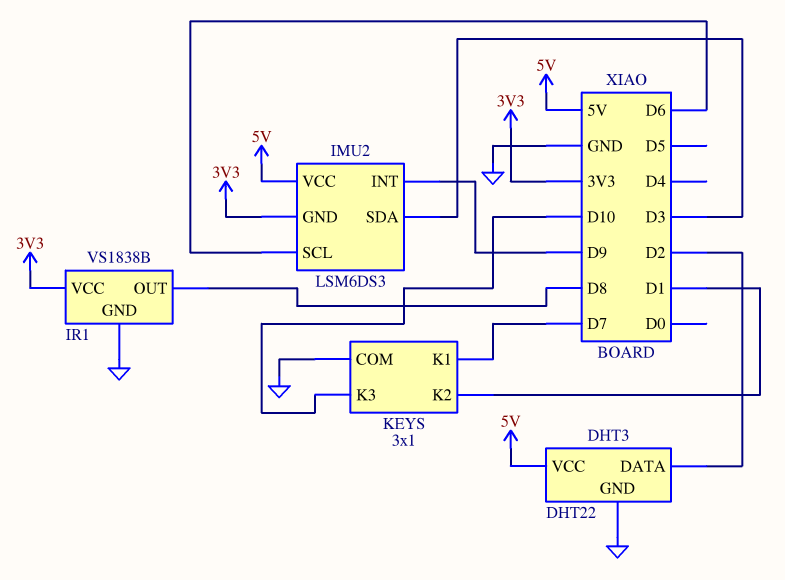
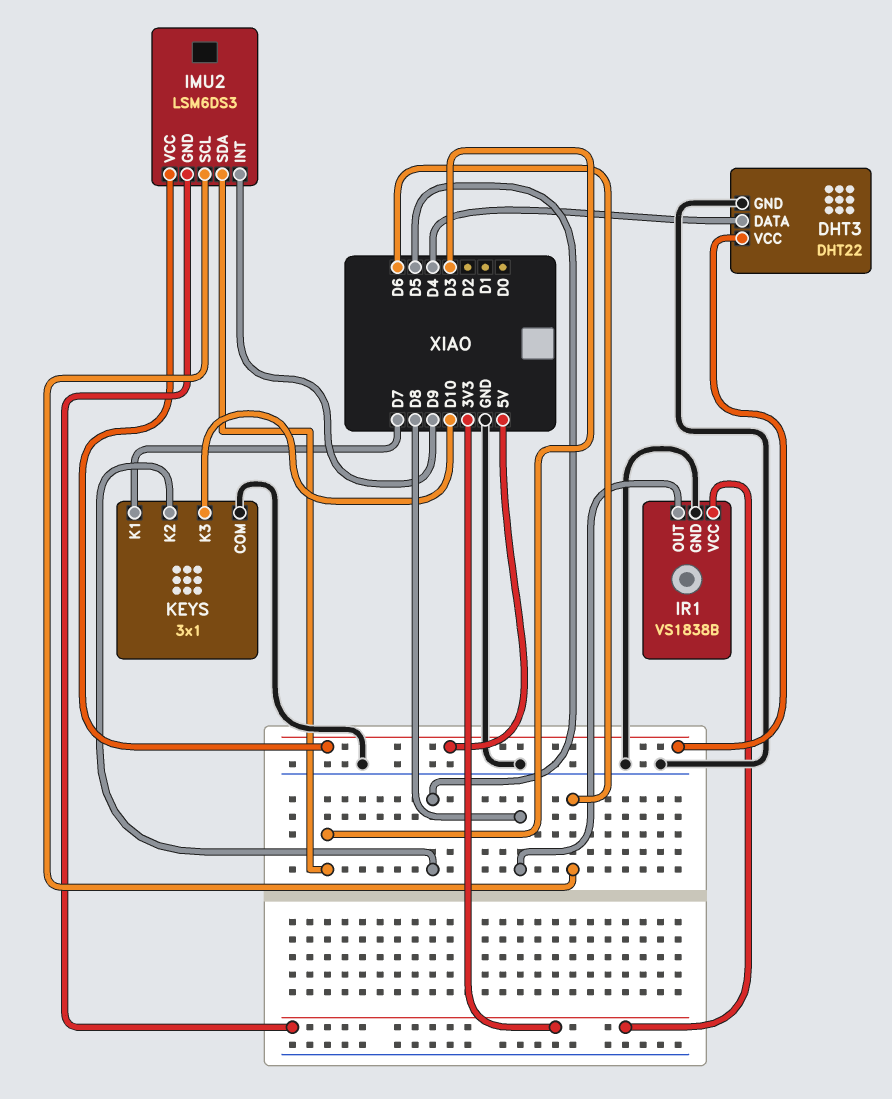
DHT3 pin DATA: D2 -> D4
KEYS pin K2: D1 -> D5

